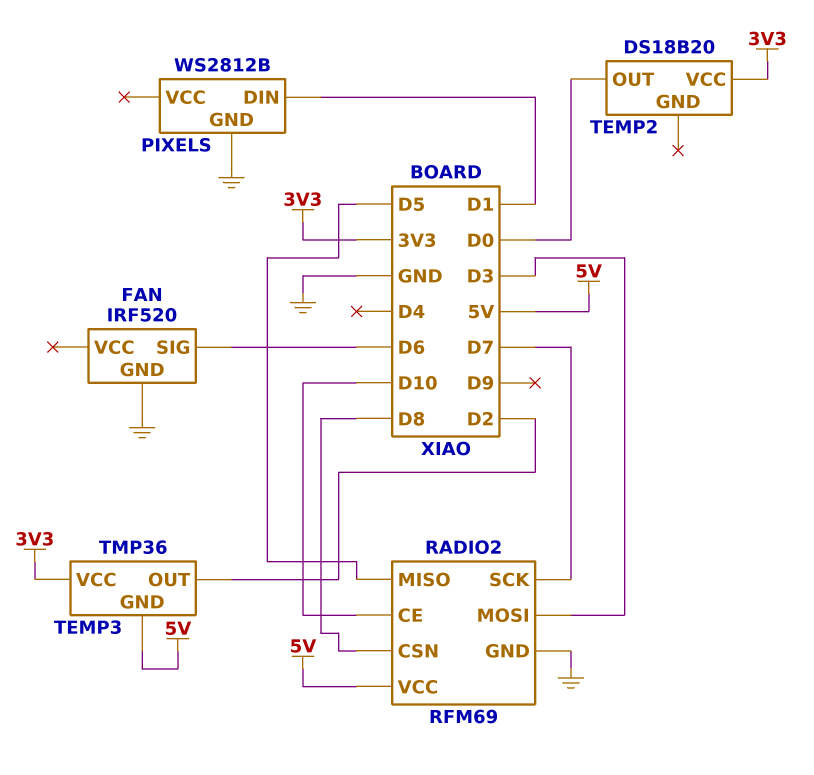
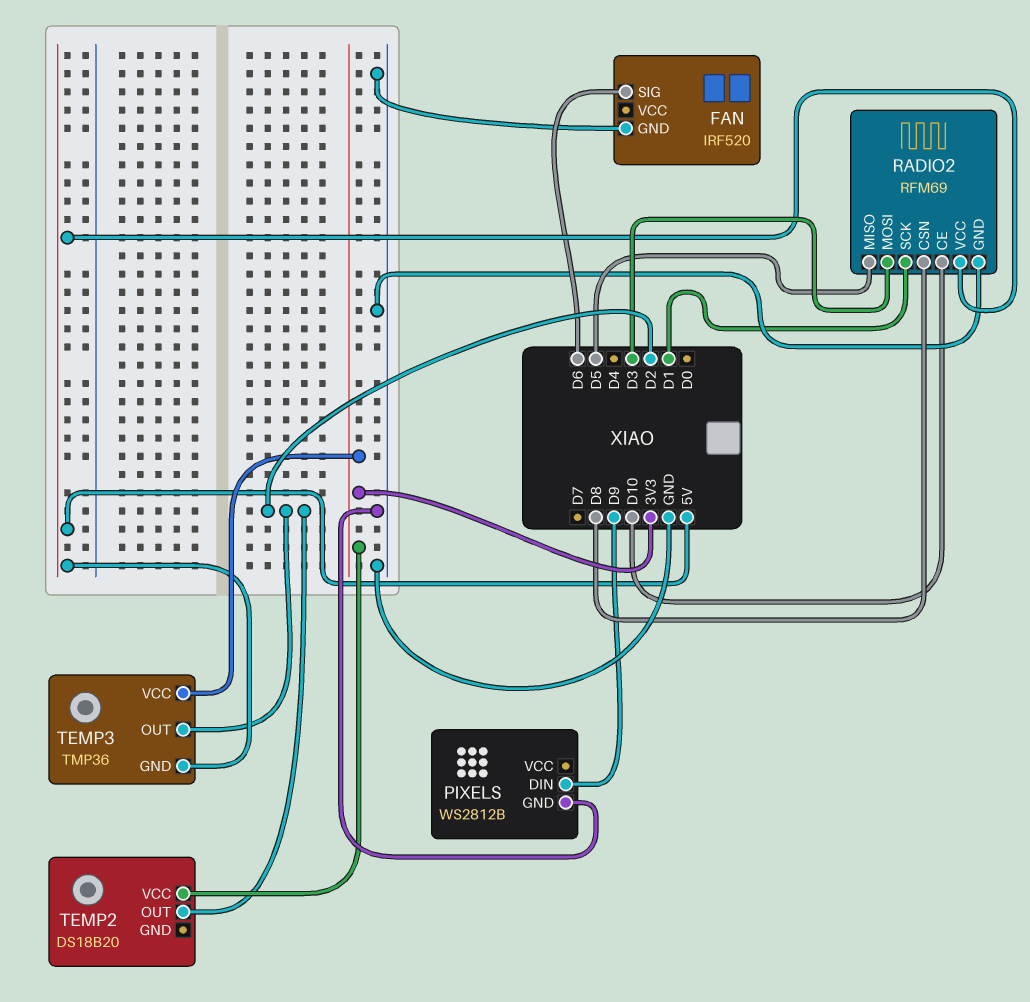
PIXELS pin DIN: D1 -> D9
RADIO2 pin SCK: D7 -> D1
TEMP2 pin OUT: D0 -> D2

